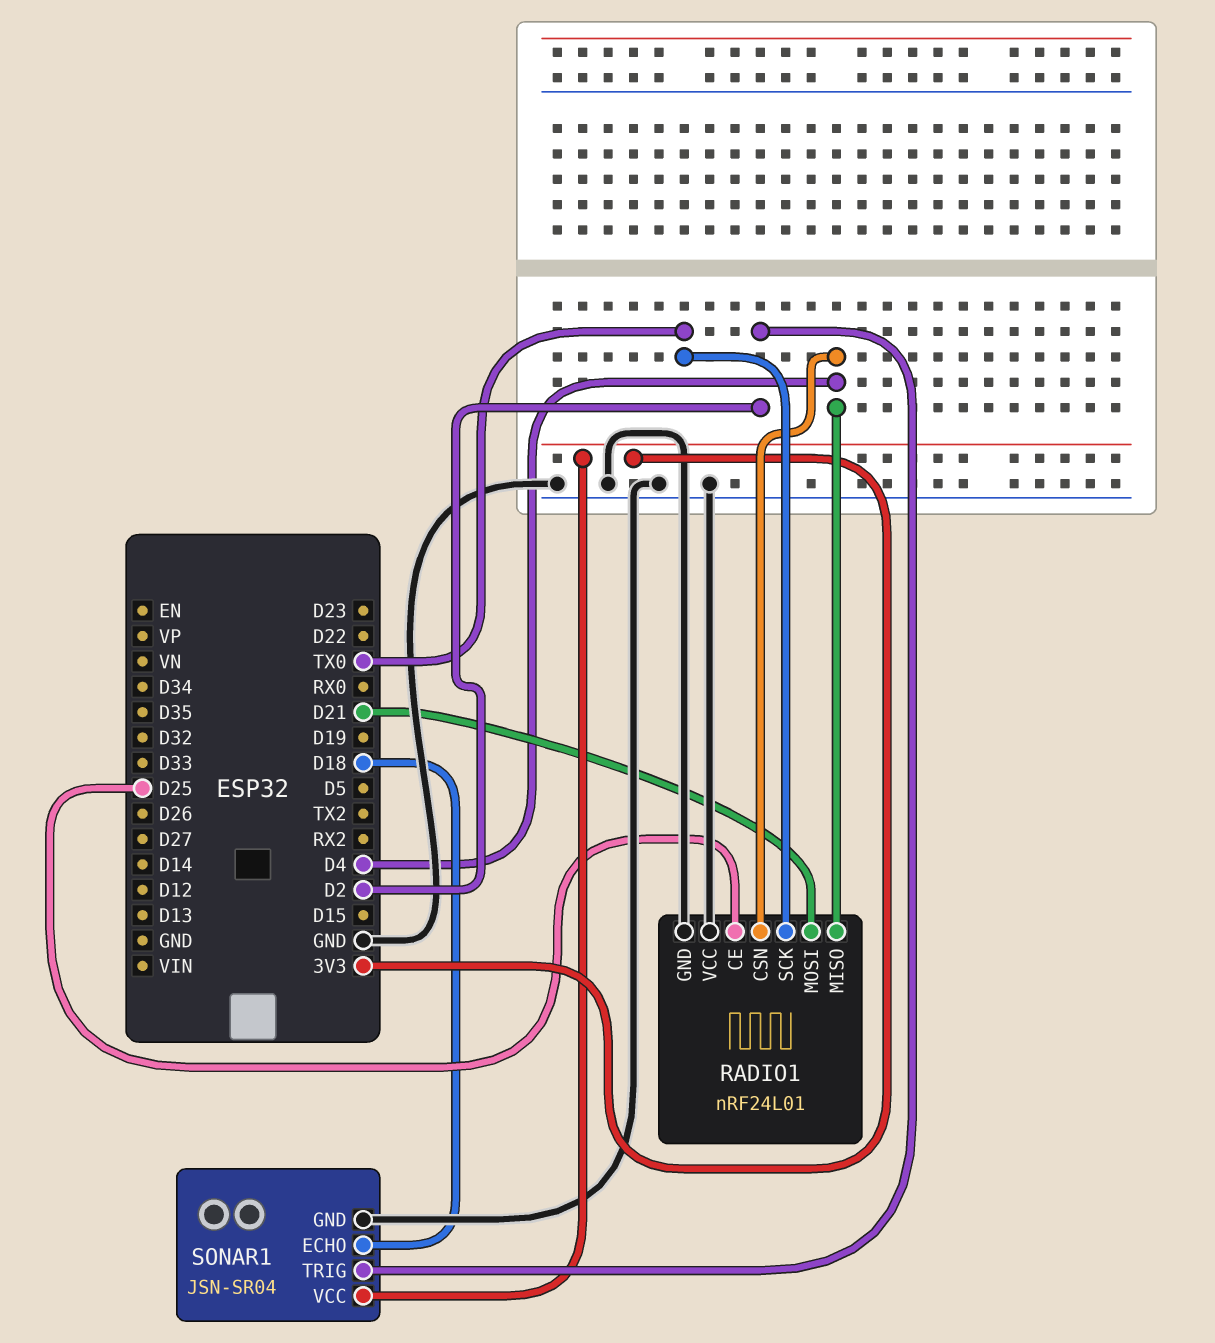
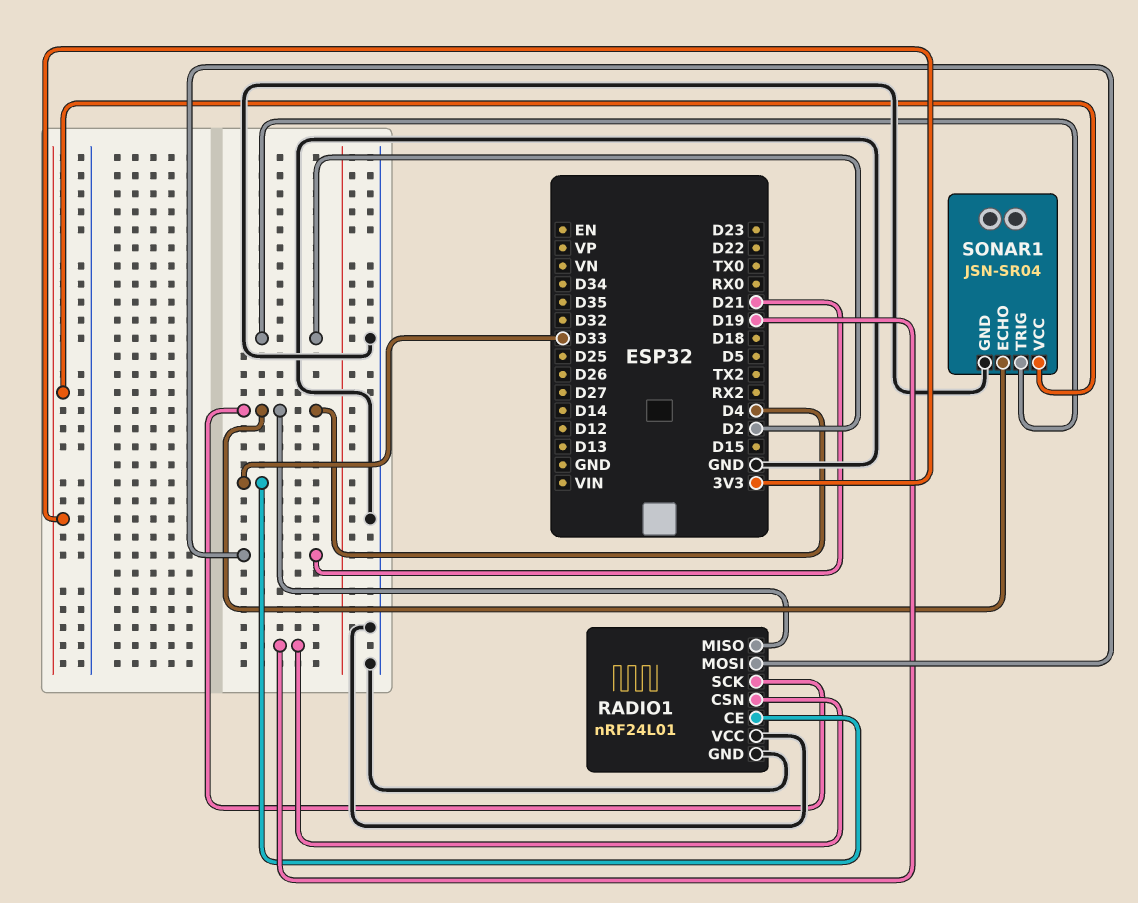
RADIO1 pin CE: D25 -> D33
RADIO1 pin CSN: D4 -> D19
RADIO1 pin SCK: TX0 -> D4
SONAR1 pin ECHO: D18 -> D4

